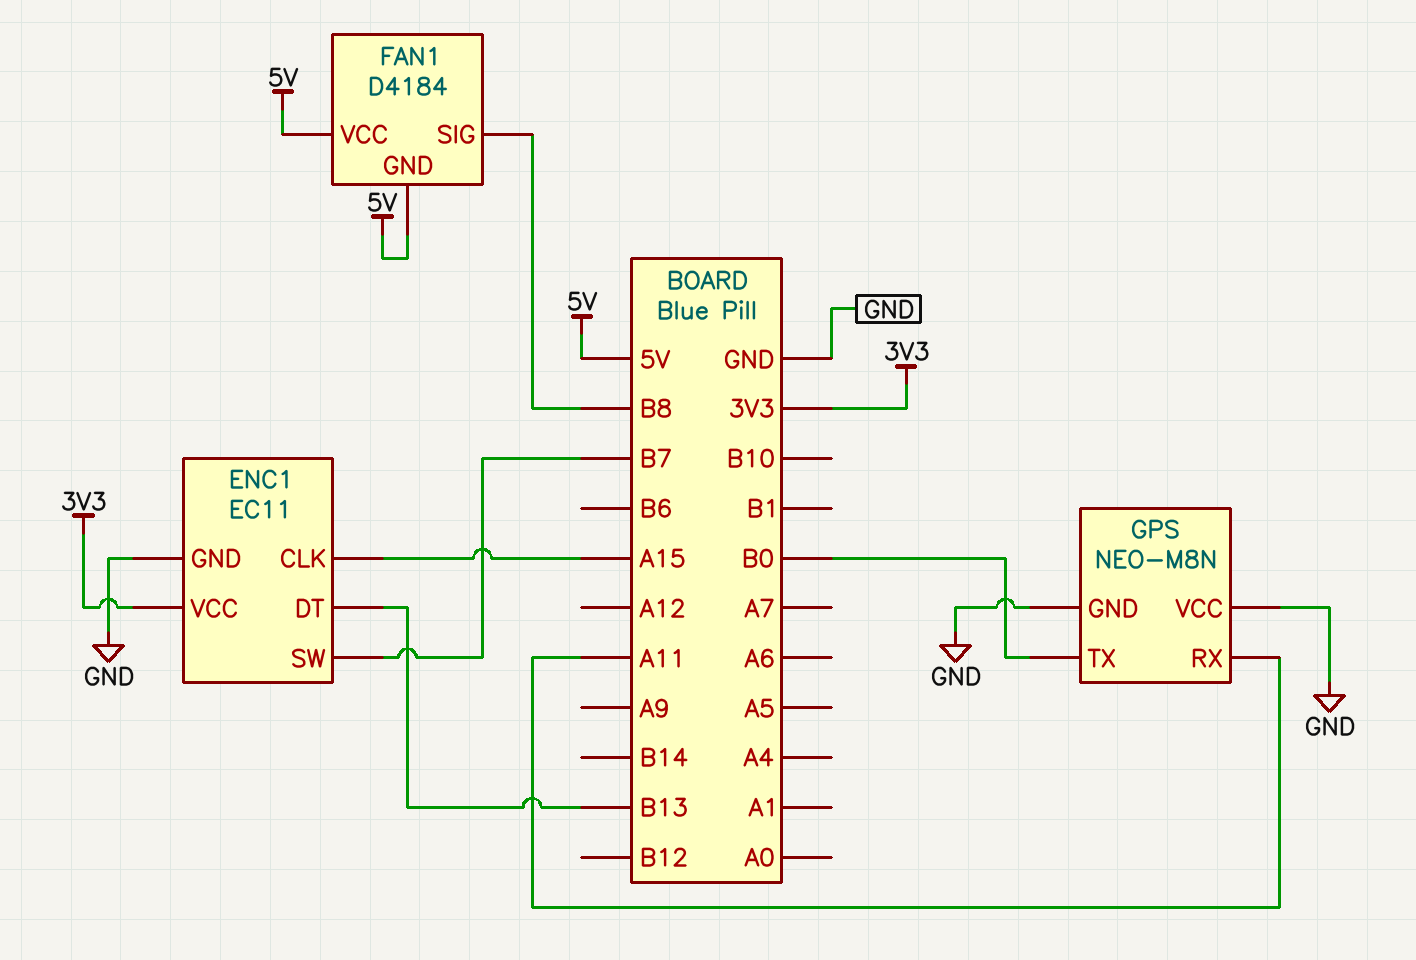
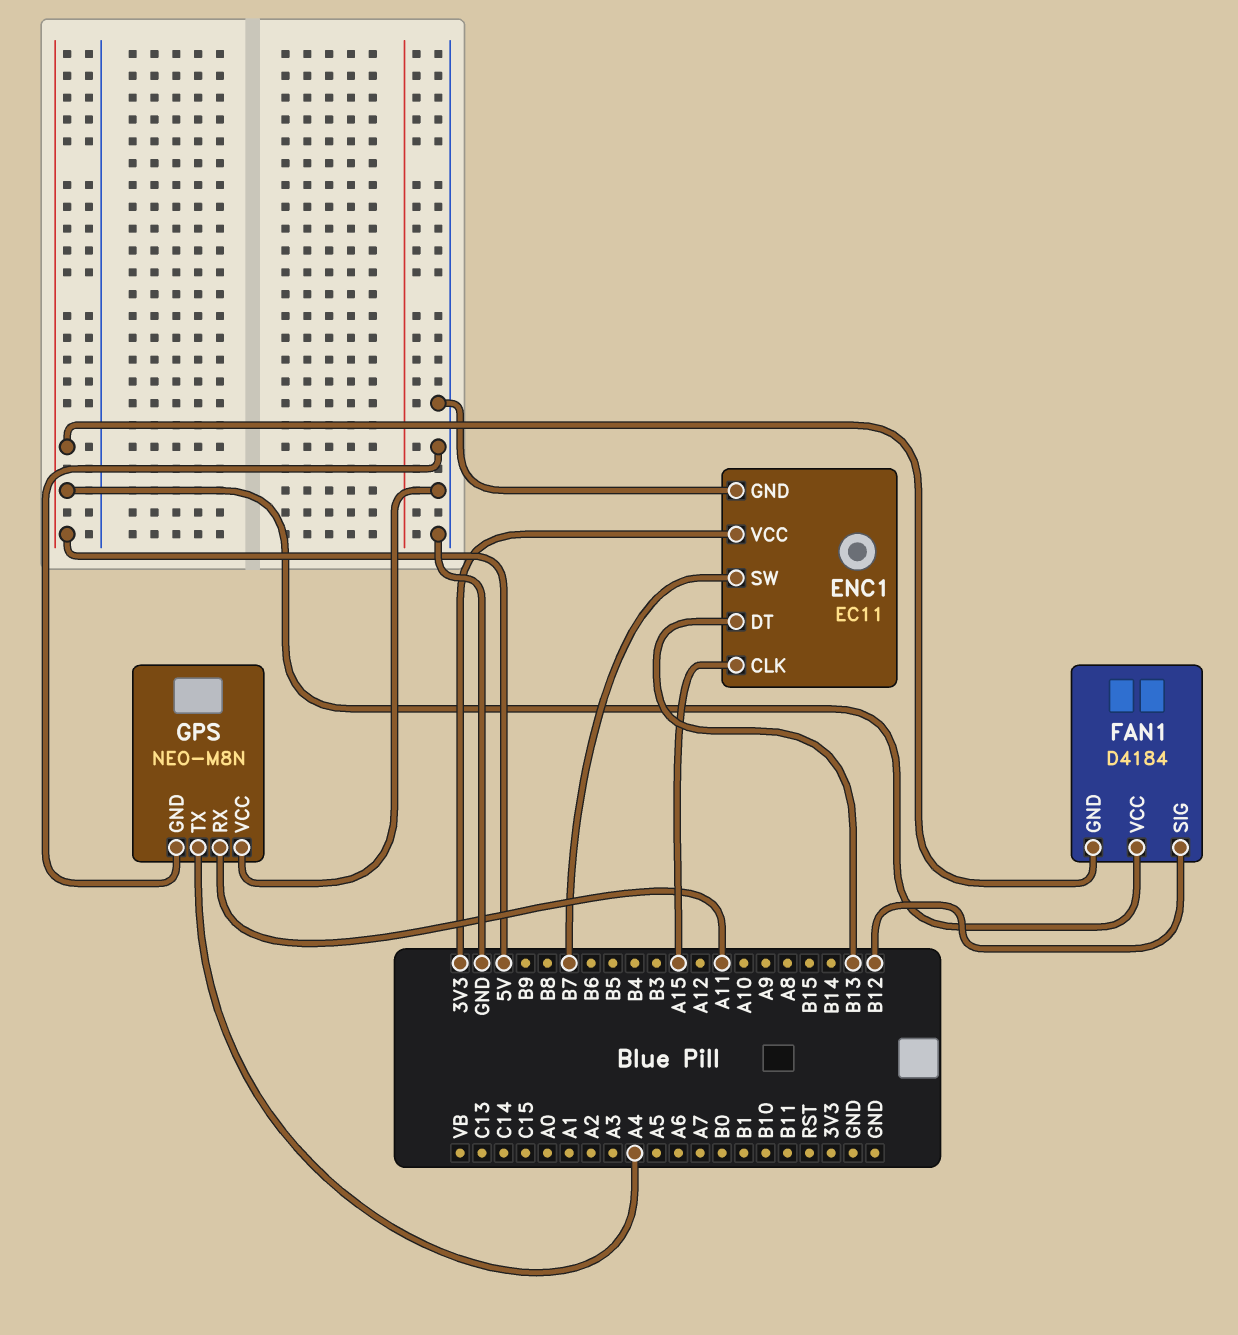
FAN1 pin SIG: B8 -> B12
GPS pin TX: B0 -> A4

